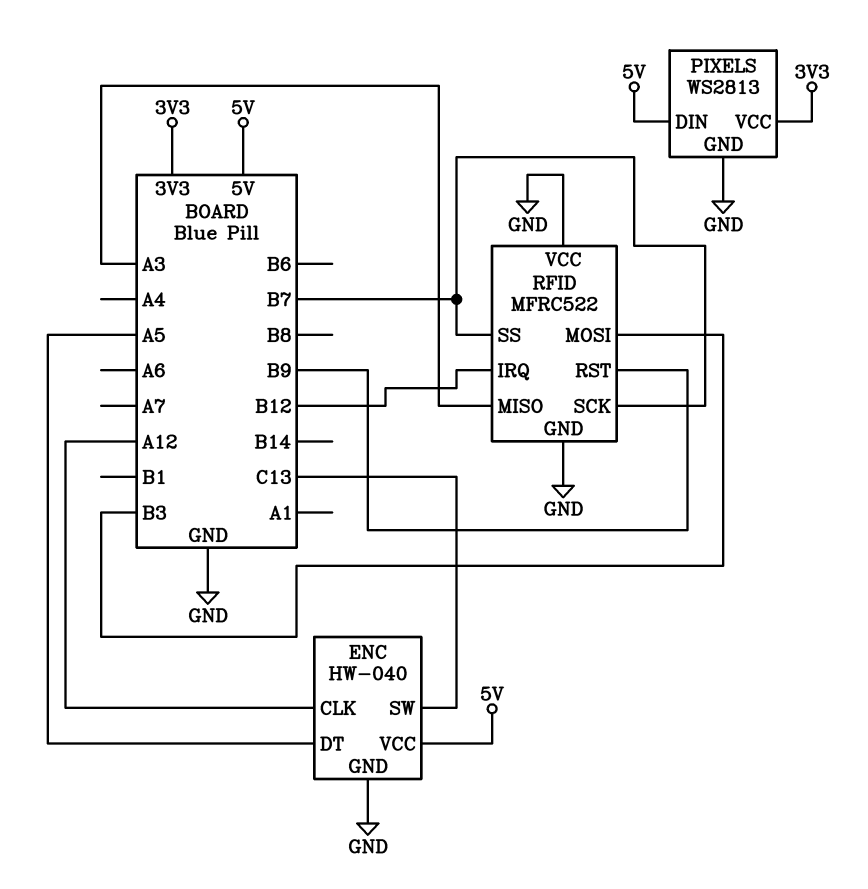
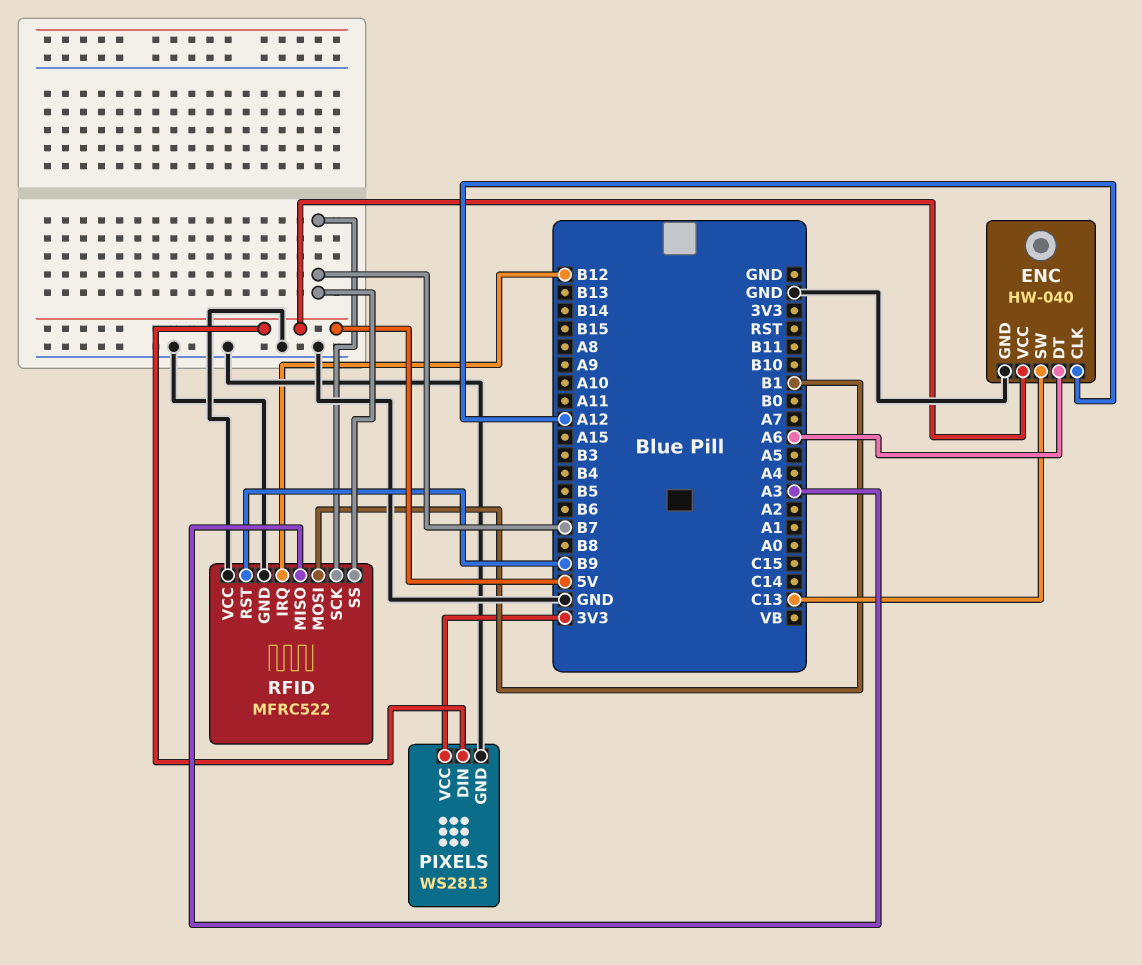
ENC pin DT: A5 -> A6
RFID pin MOSI: B3 -> B1

